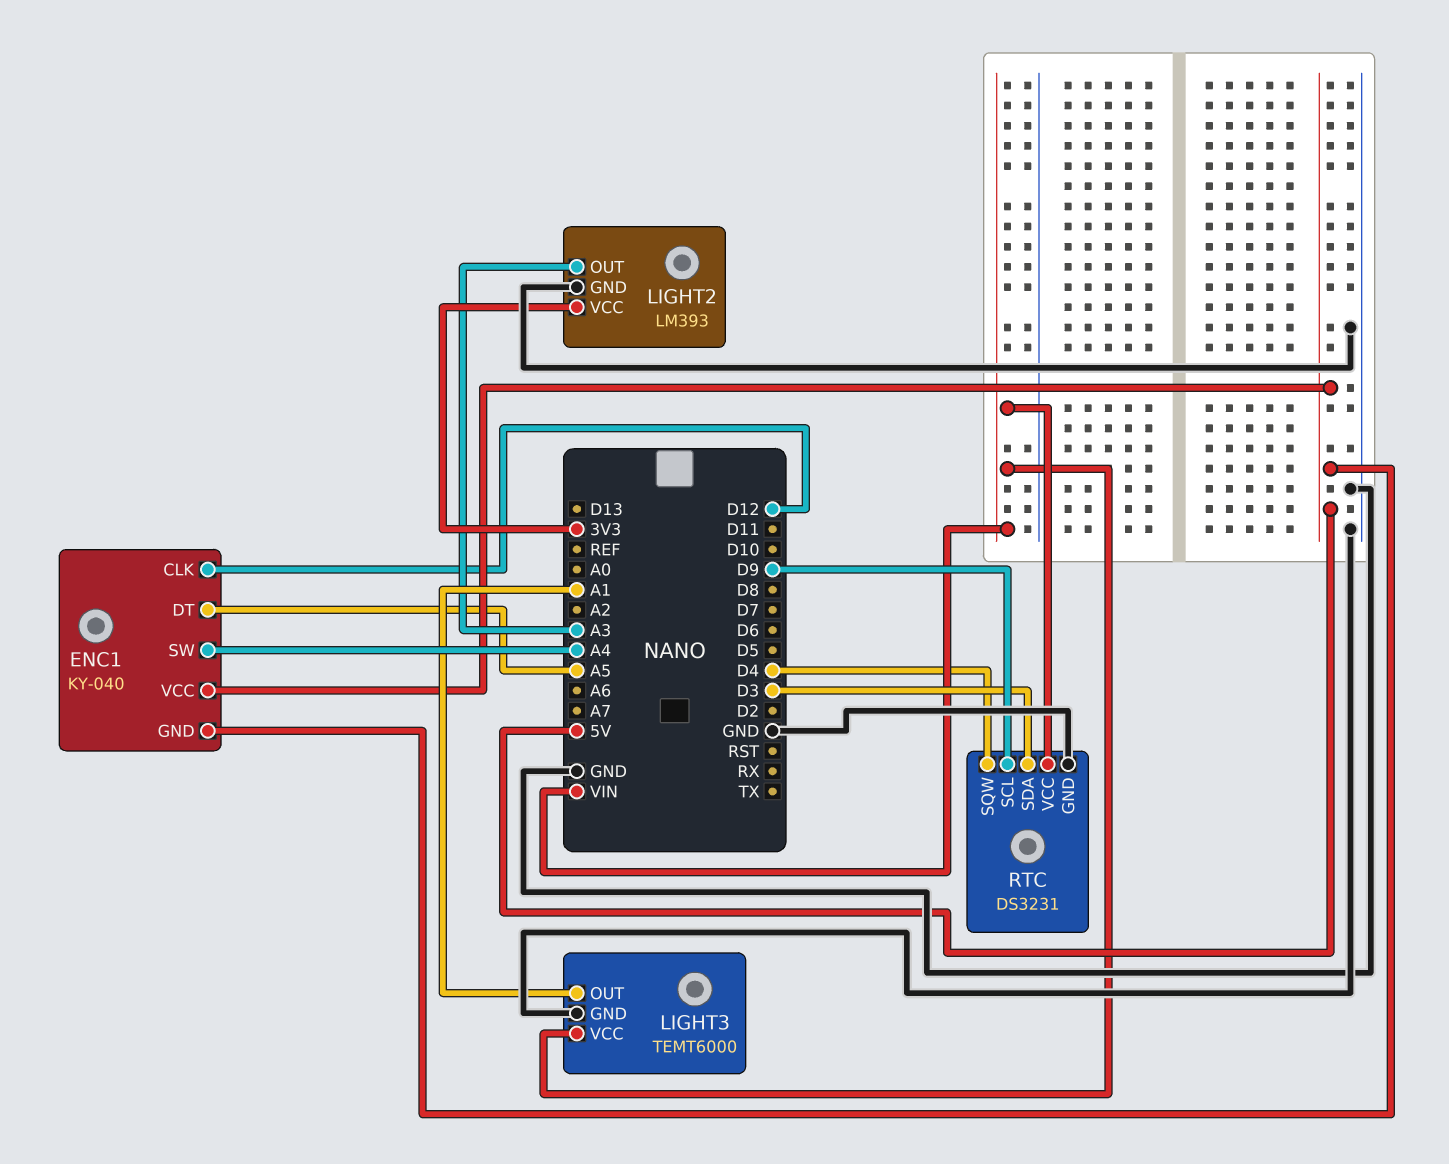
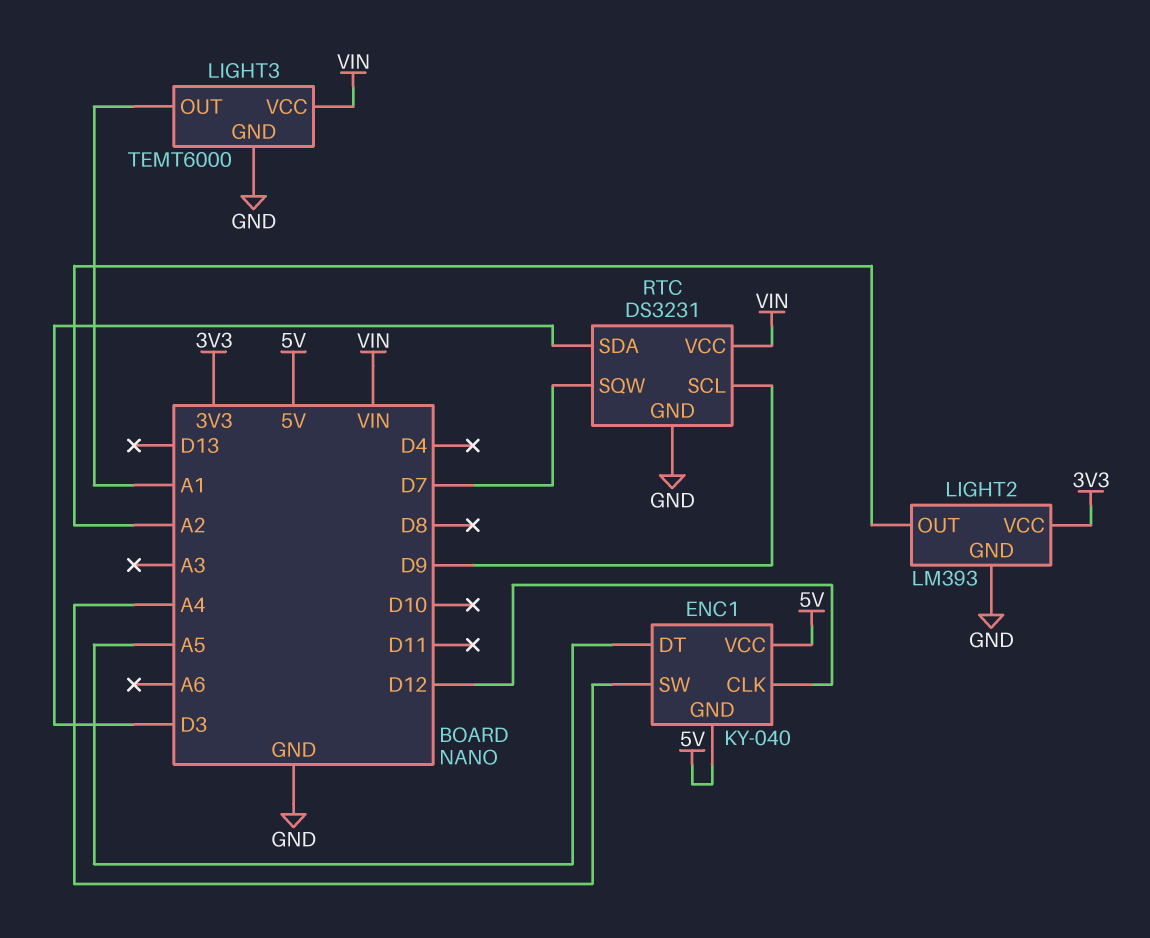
LIGHT2 pin OUT: A3 -> A2
RTC pin SQW: D4 -> D7

